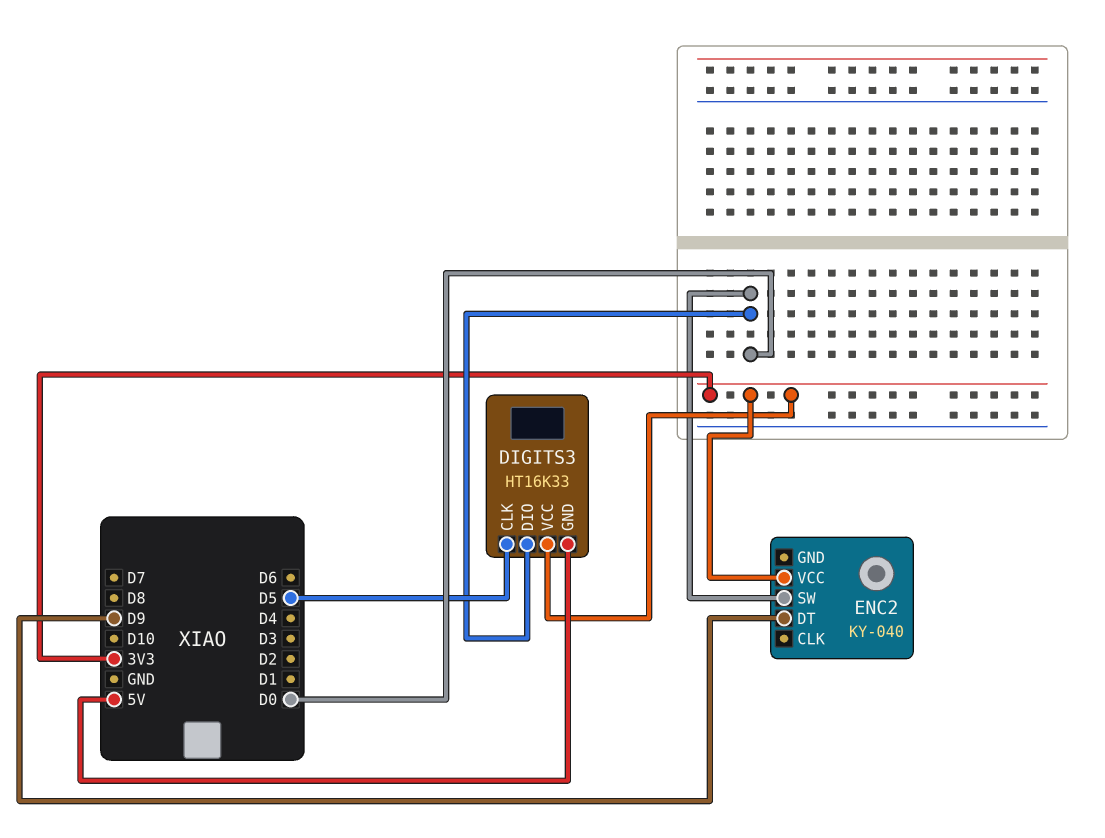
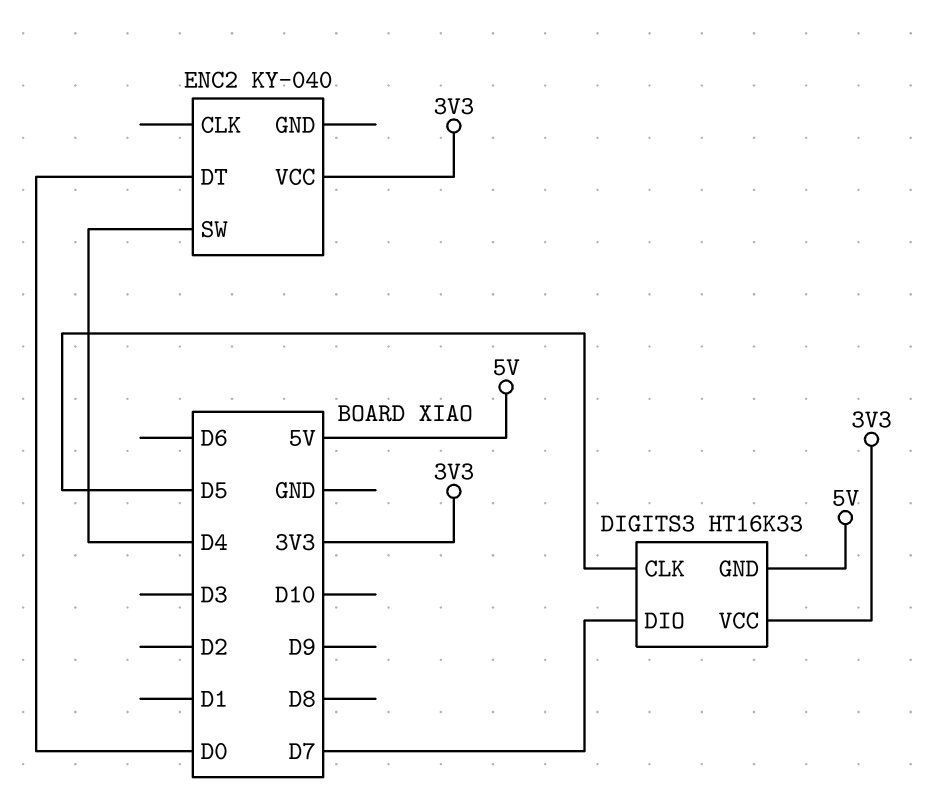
DIGITS3 pin DIO: D0 -> D7
ENC2 pin DT: D9 -> D0
ENC2 pin SW: D0 -> D4

